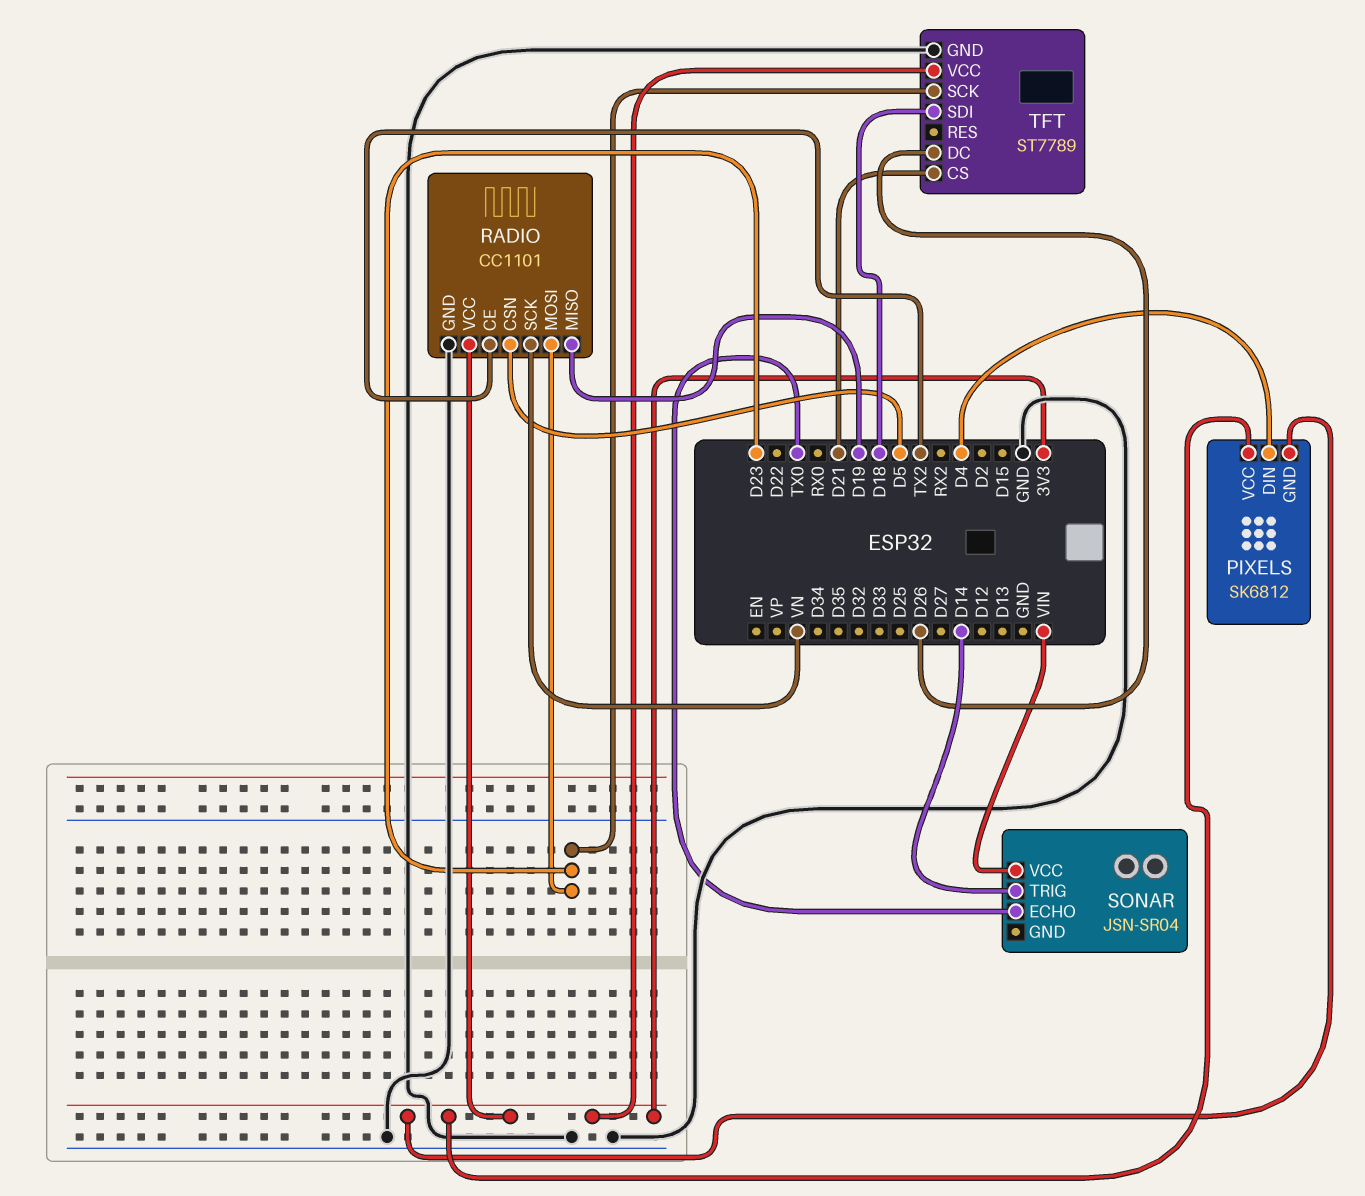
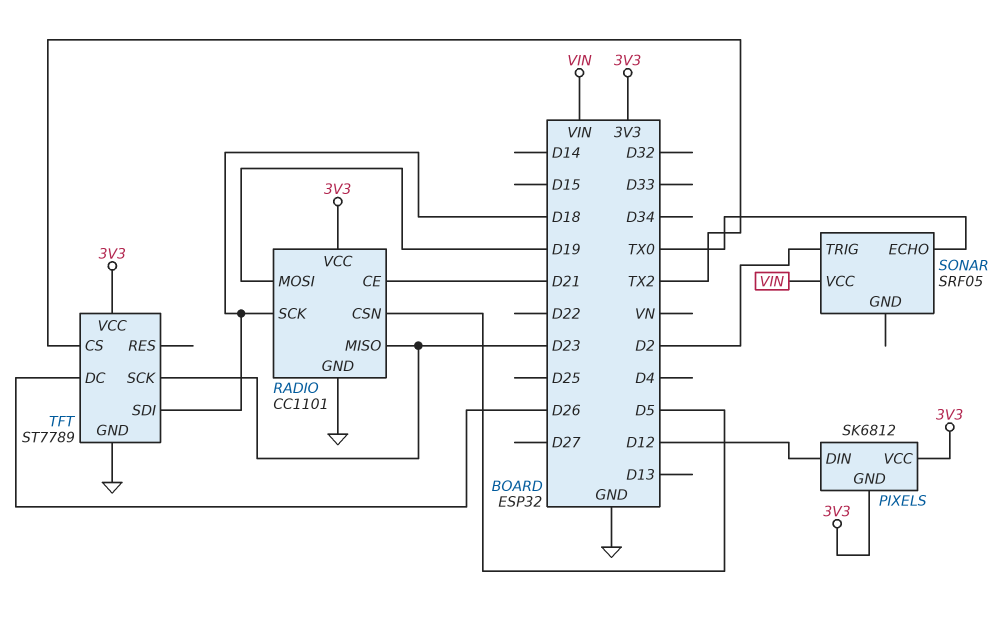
PIXELS pin DIN: D4 -> D12
RADIO pin CE: TX2 -> D21
RADIO pin MISO: D19 -> D23
RADIO pin MOSI: D23 -> D19
RADIO pin SCK: VN -> D18
SONAR: JSN-SR04 -> SRF05
SONAR pin TRIG: D14 -> D2
TFT pin CS: D21 -> TX2

